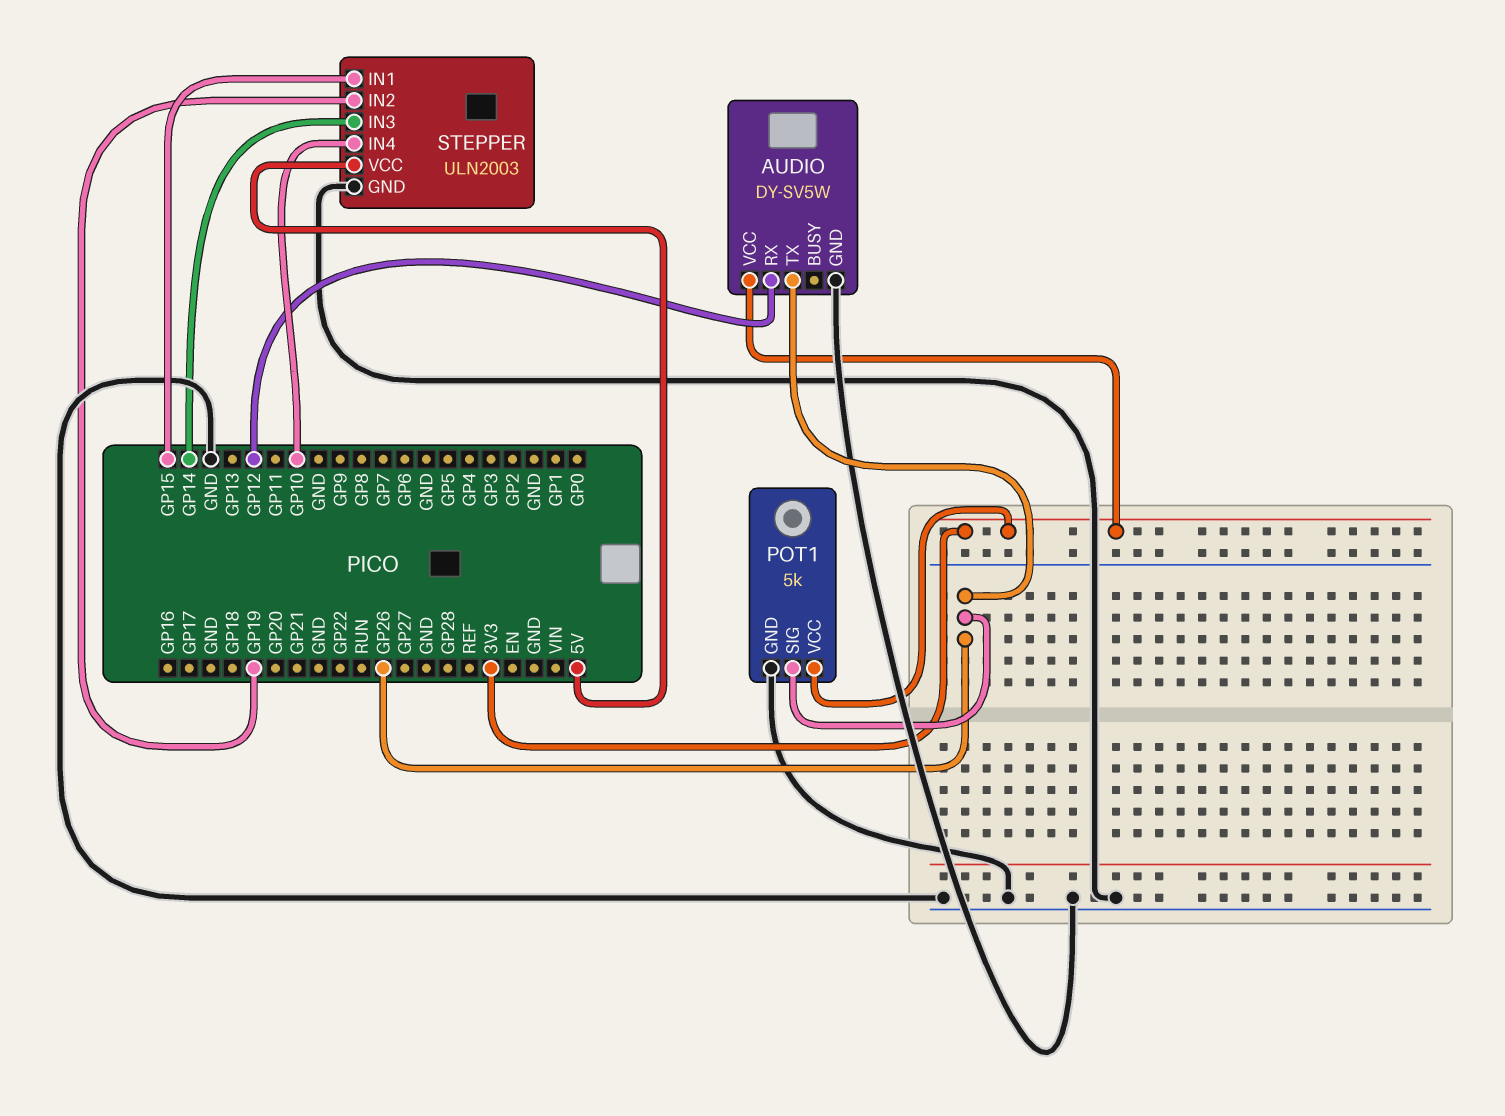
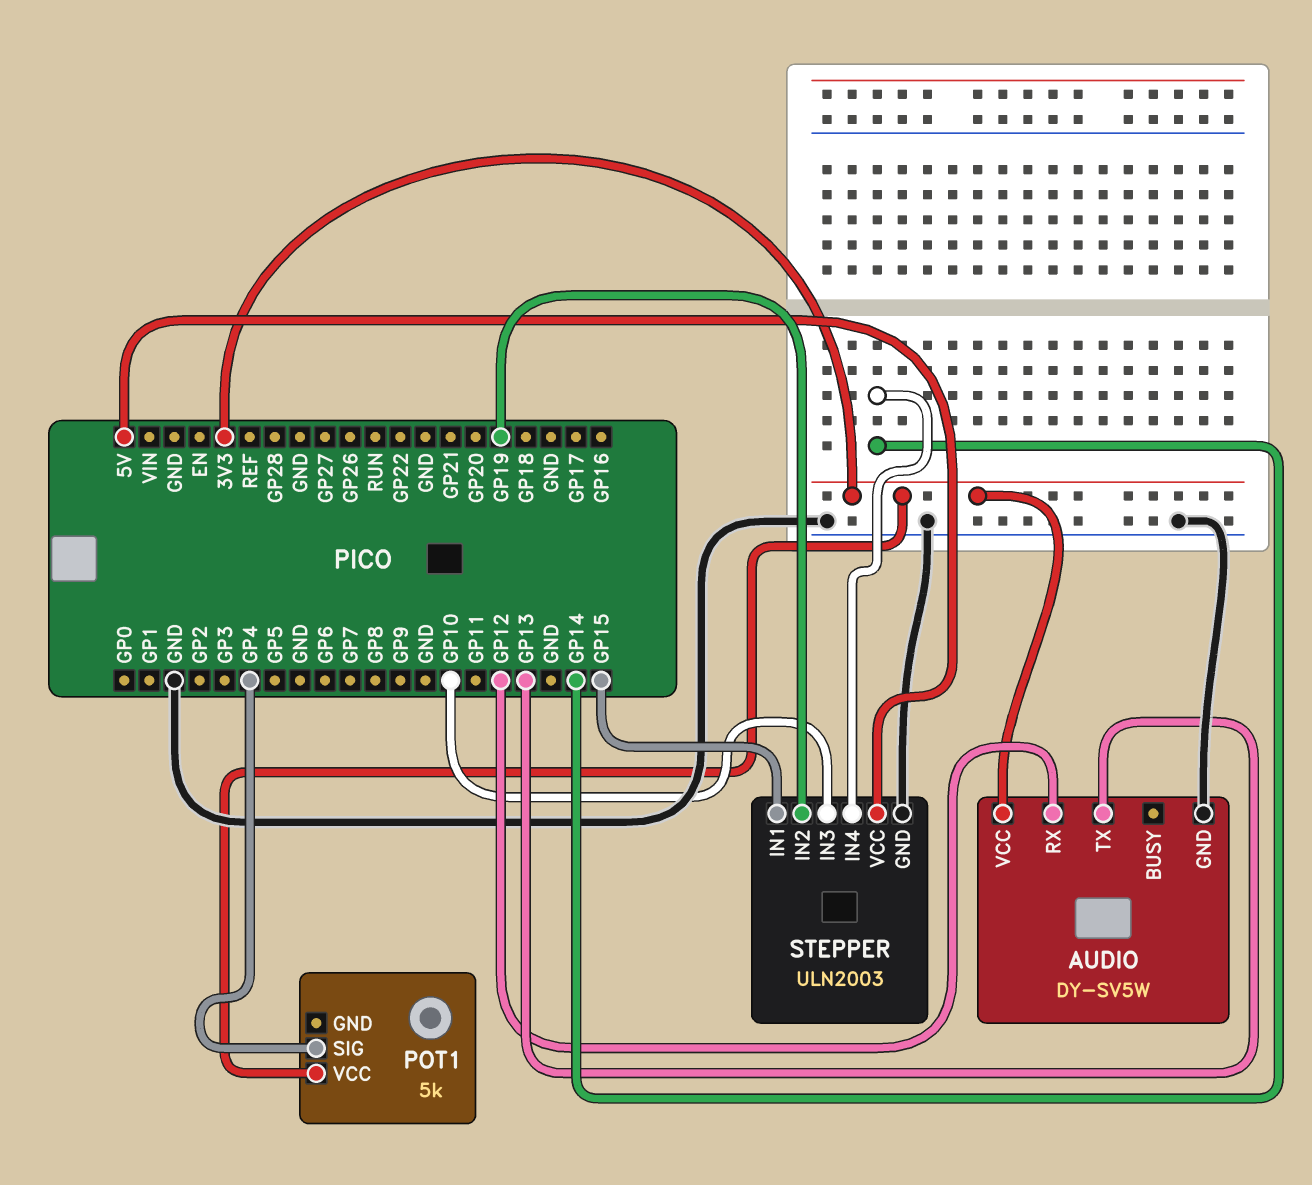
AUDIO pin TX: GP26 -> GP13
POT1 pin GND: GND -> none
POT1 pin SIG: GP26 -> GP4
STEPPER pin IN3: GP14 -> GP10
STEPPER pin IN4: GP10 -> GP14

